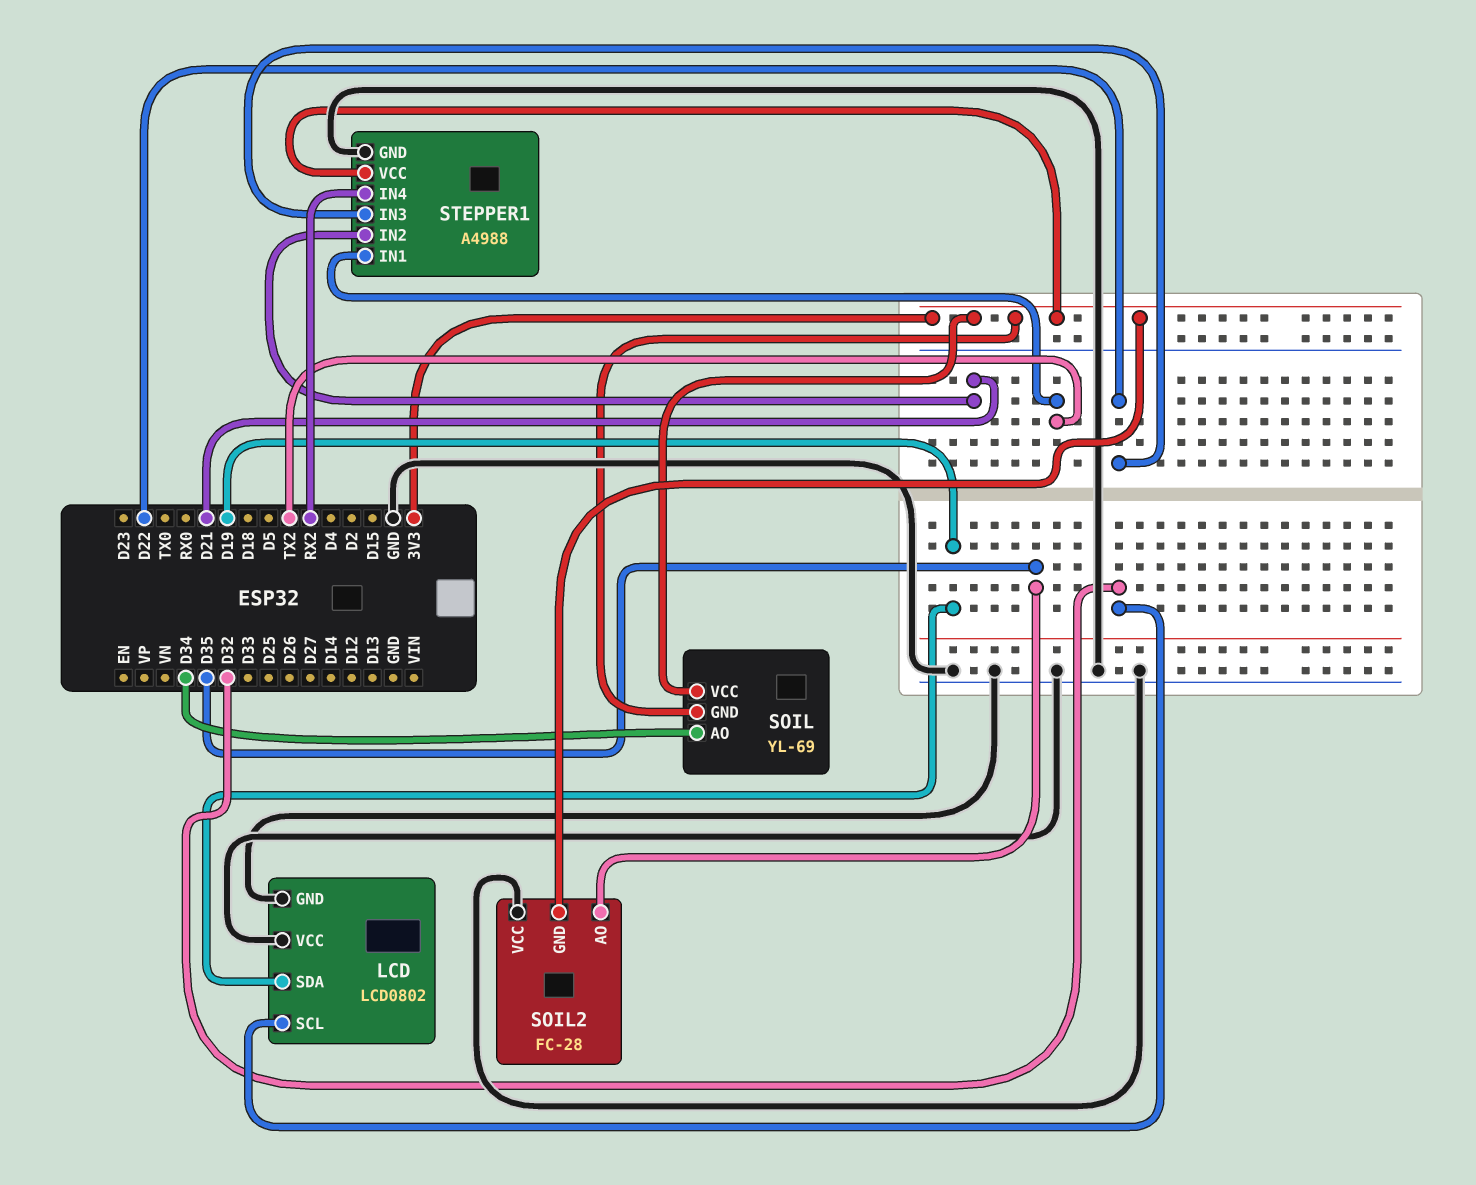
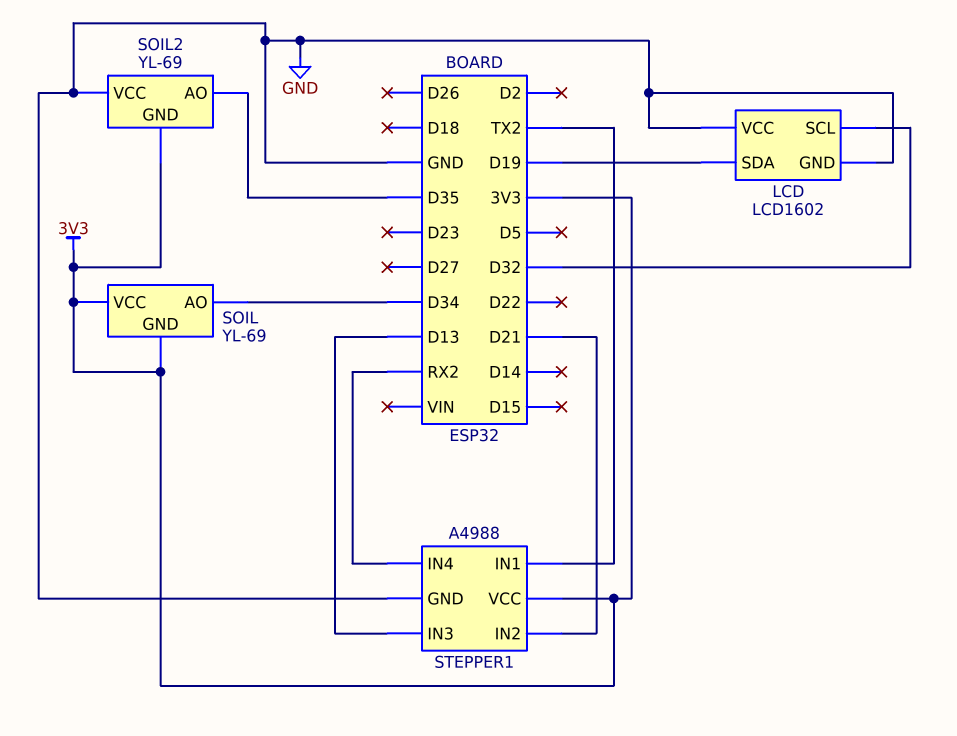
LCD: LCD0802 -> LCD1602
SOIL2: FC-28 -> YL-69
STEPPER1 pin IN3: D22 -> D13

